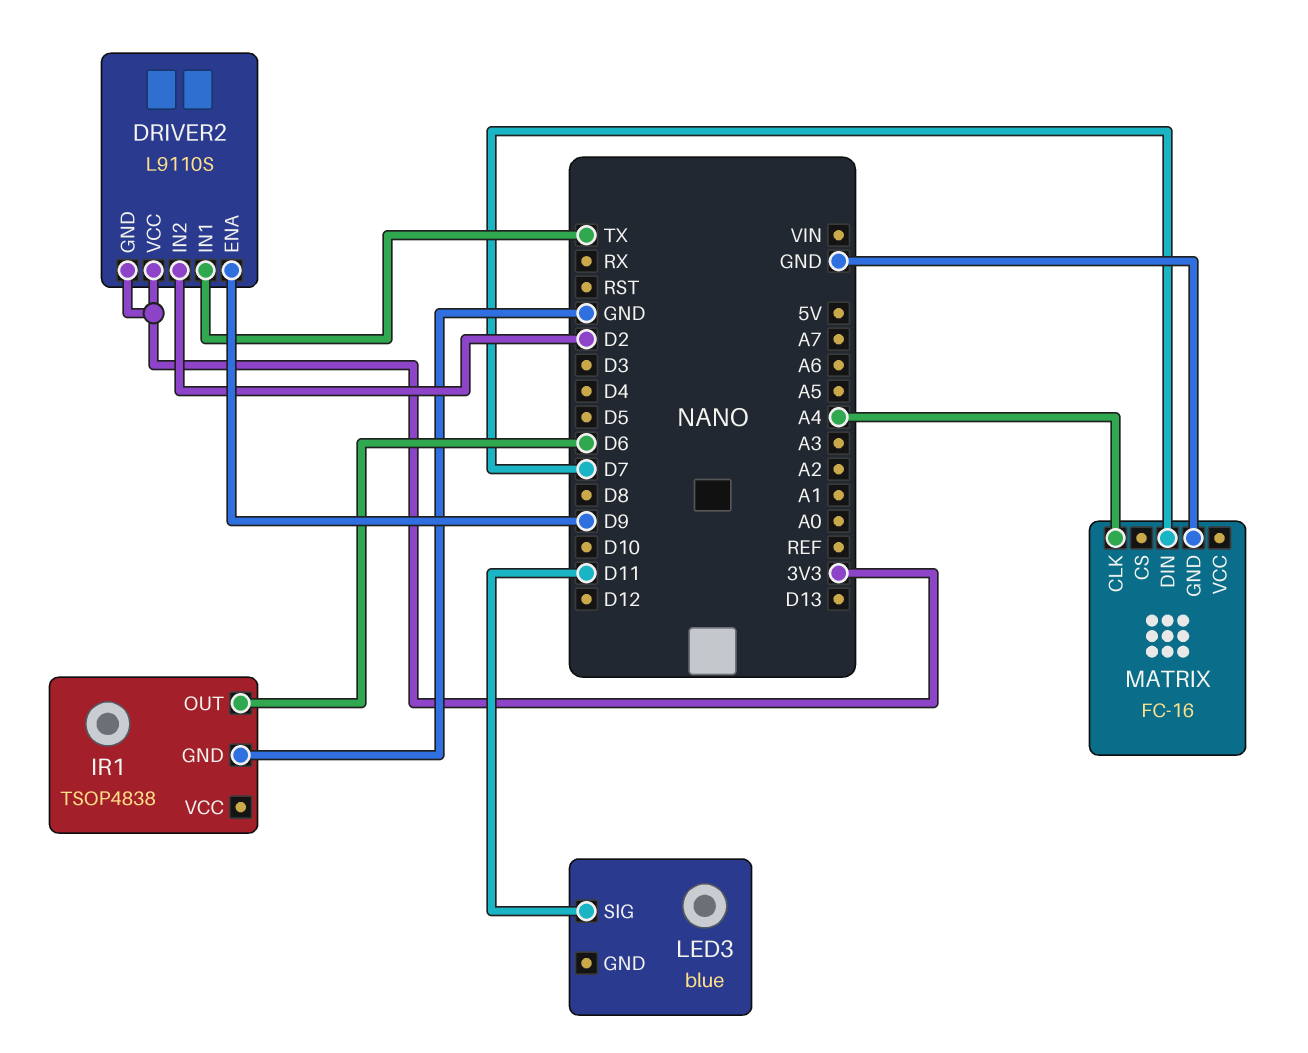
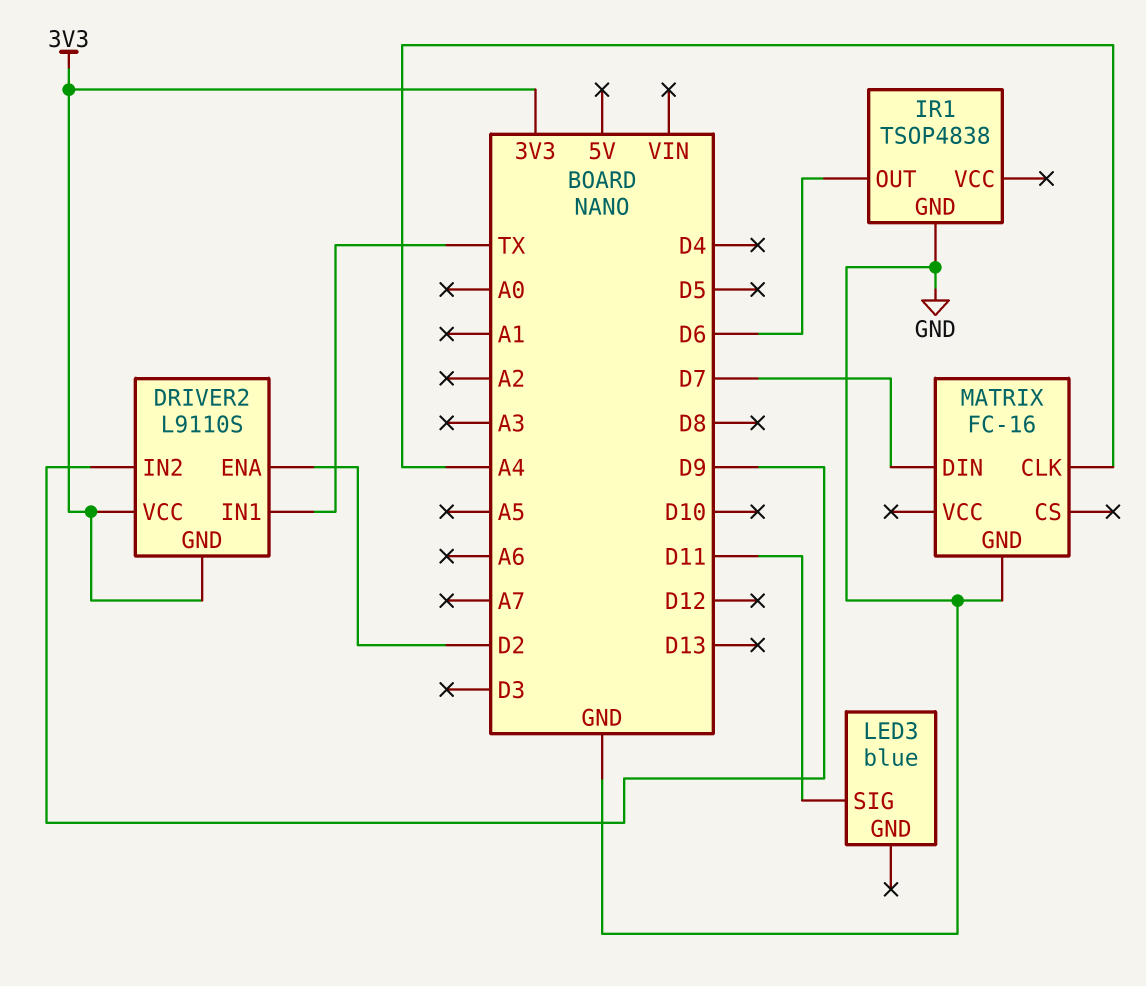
DRIVER2 pin ENA: D9 -> D2
DRIVER2 pin IN2: D2 -> D9

